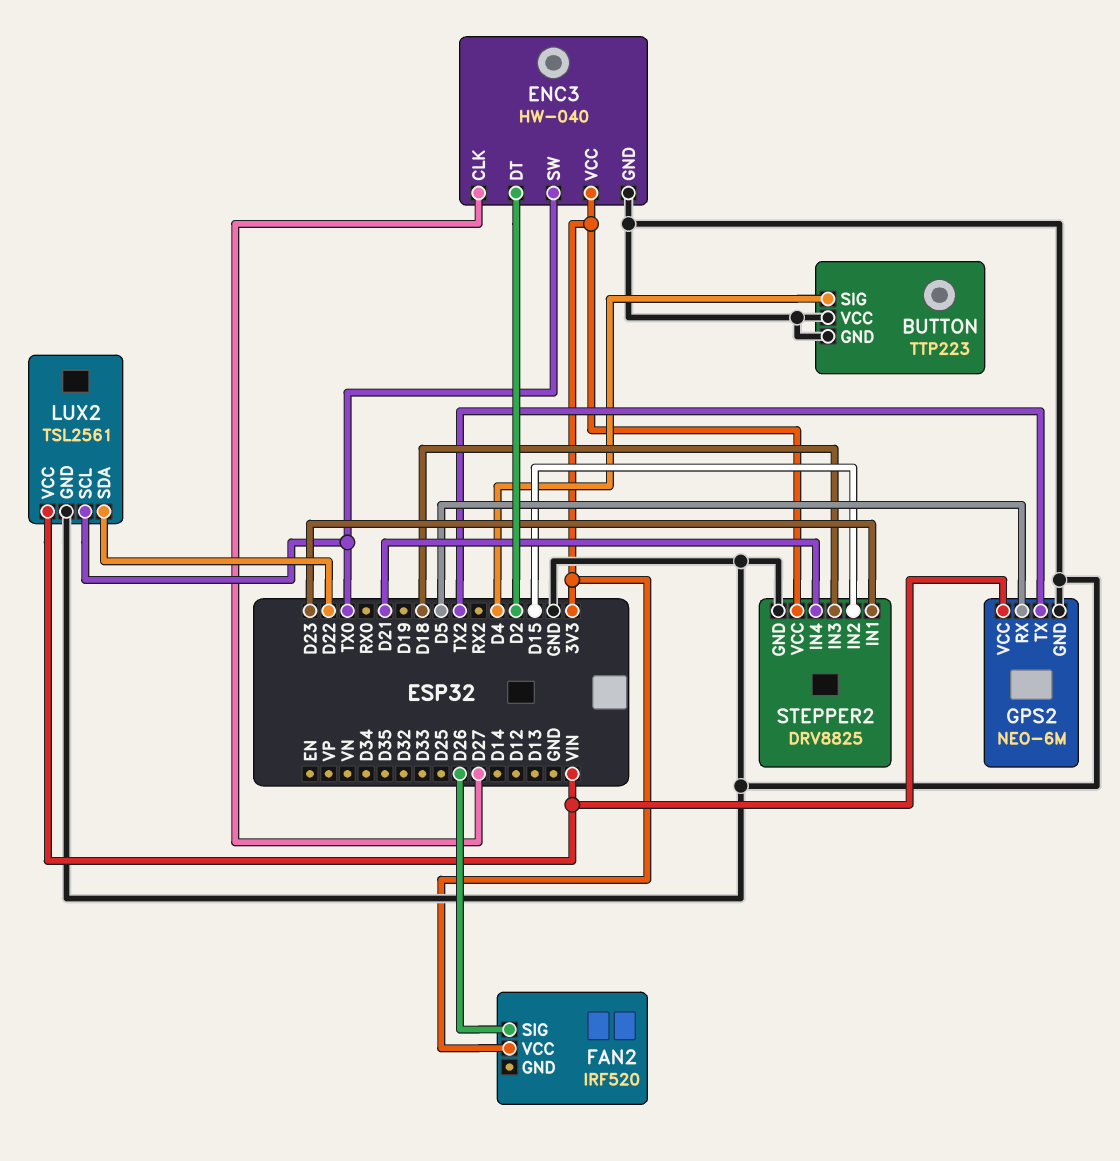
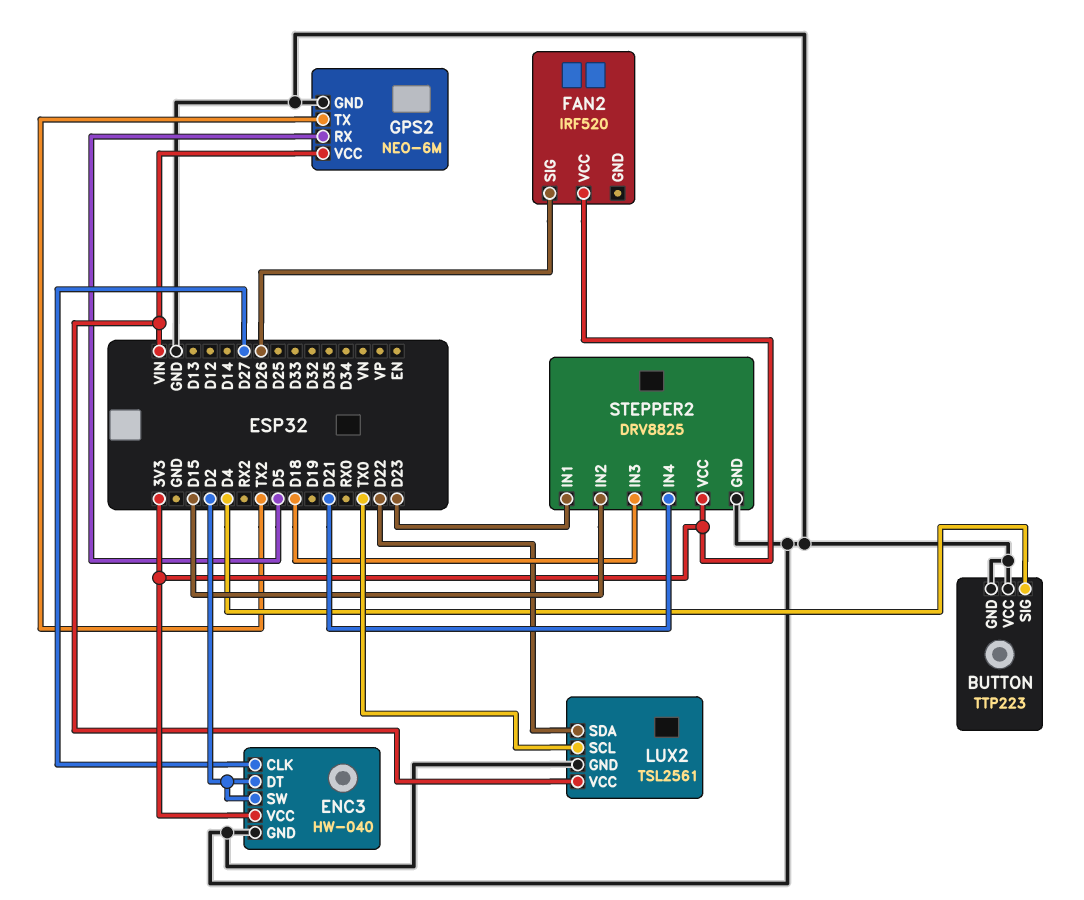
ENC3 pin SW: TX0 -> D2

